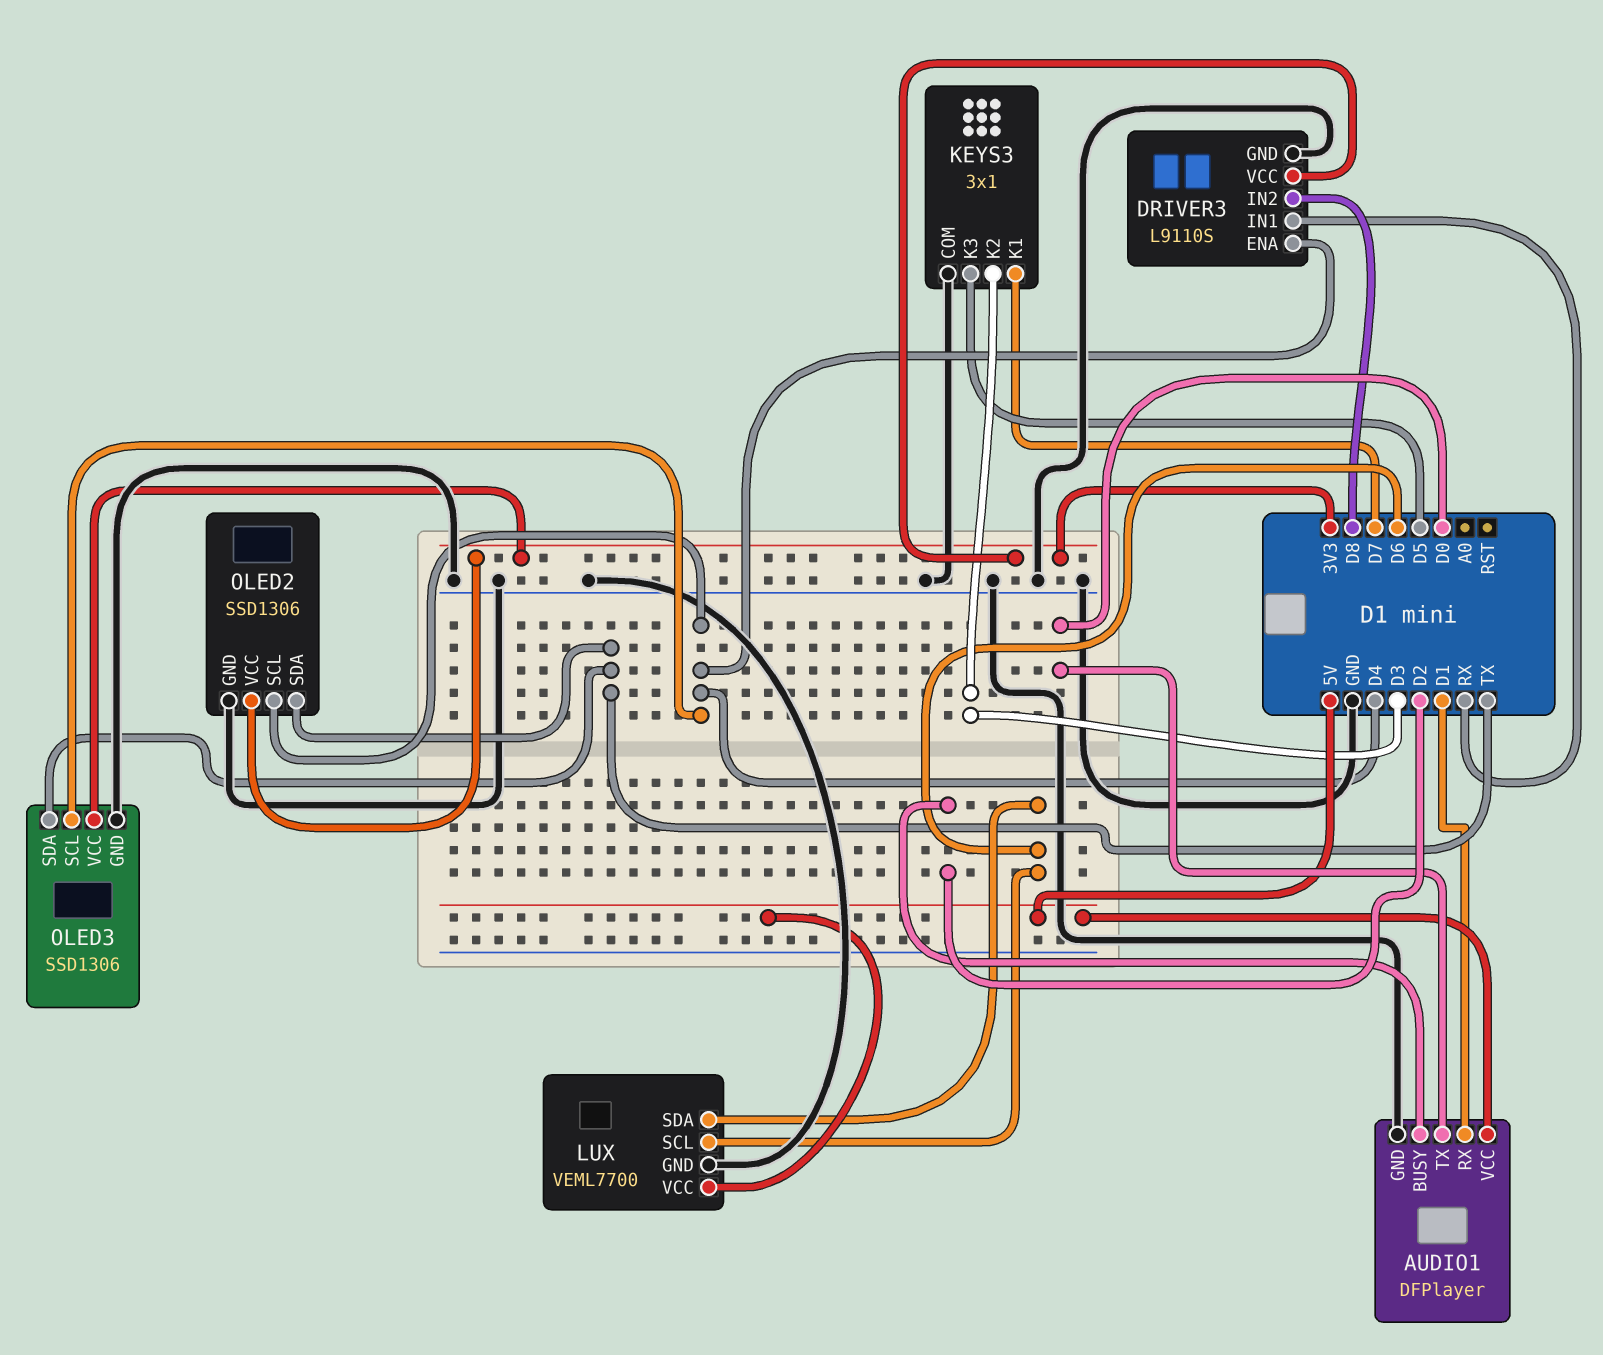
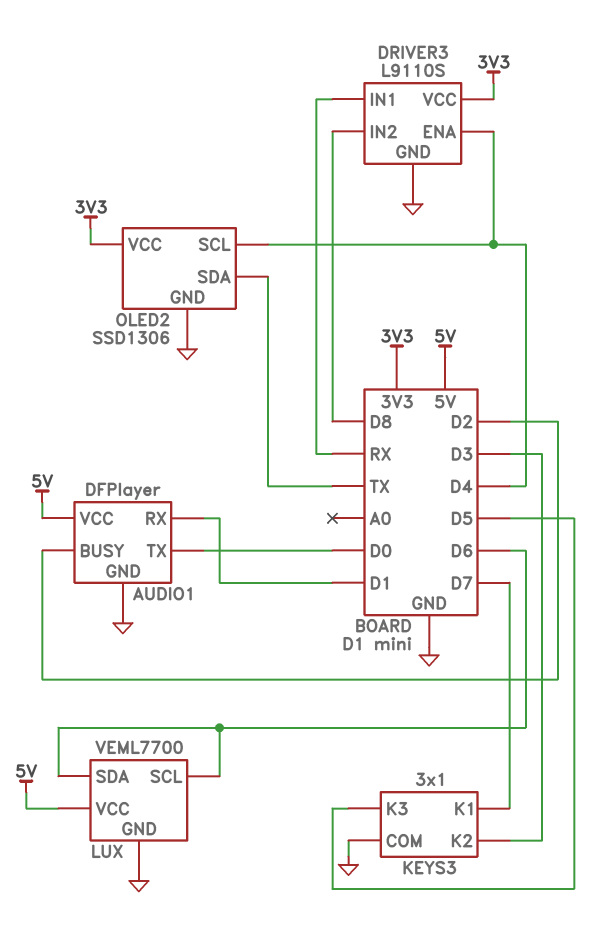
OLED3: SSD1306 -> none
OLED3 pin GND: GND -> none
OLED3 pin SCL: D4 -> none
OLED3 pin SDA: TX -> none
OLED3 pin VCC: 3V3 -> none

